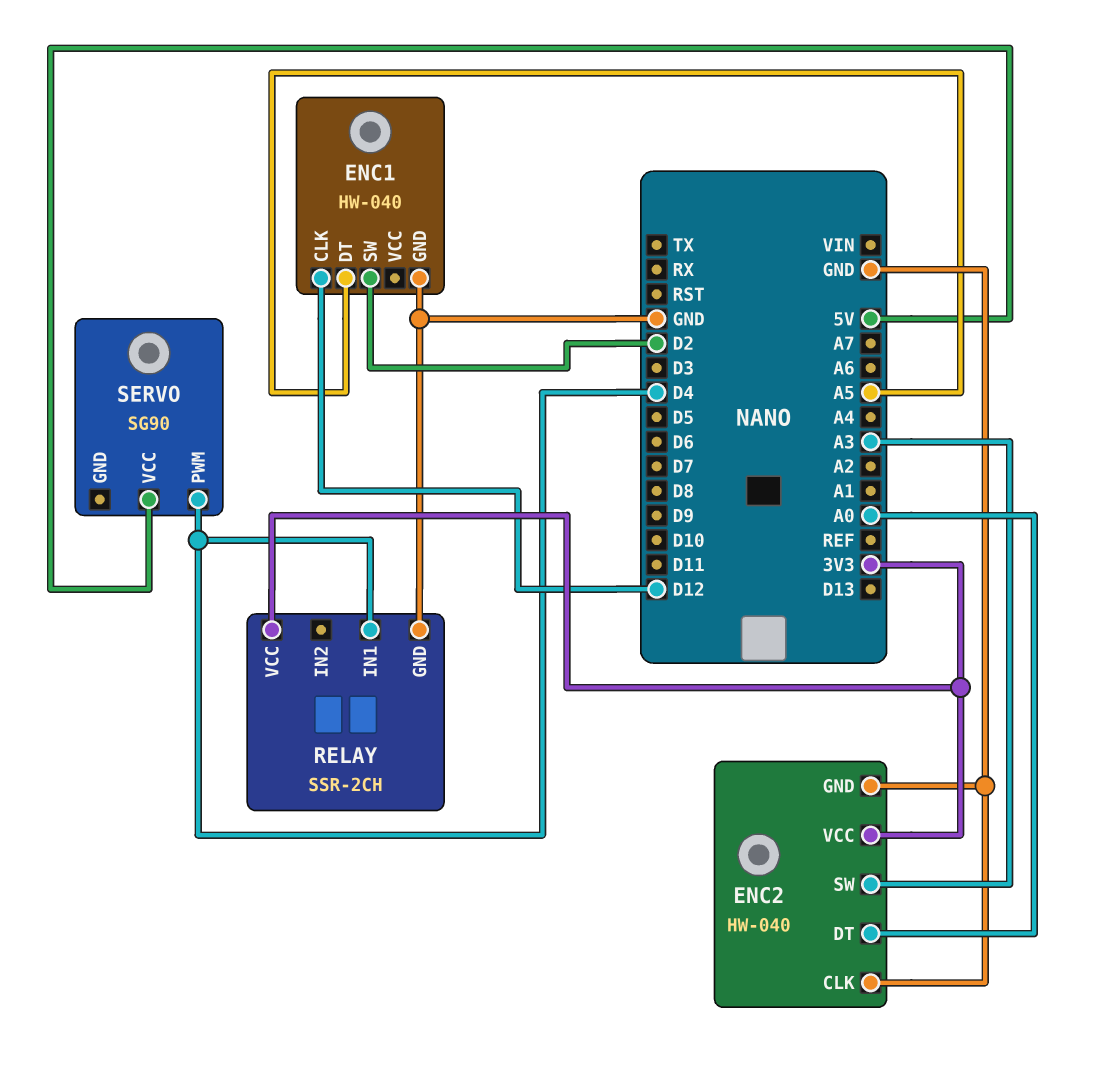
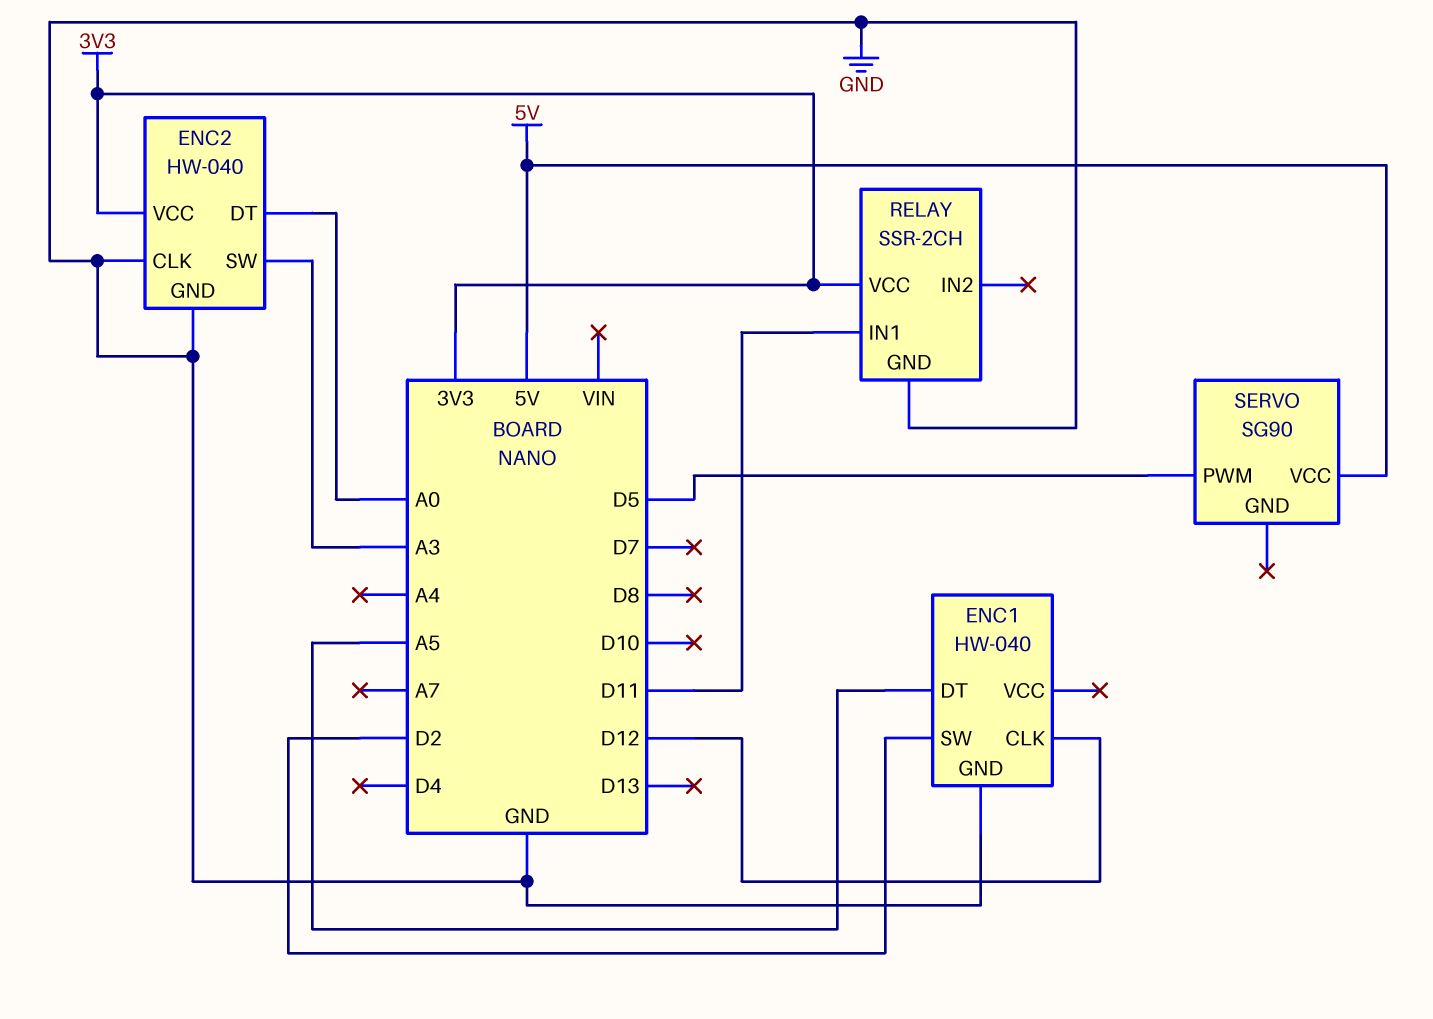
RELAY pin IN1: D4 -> D11
SERVO pin PWM: D4 -> D5

